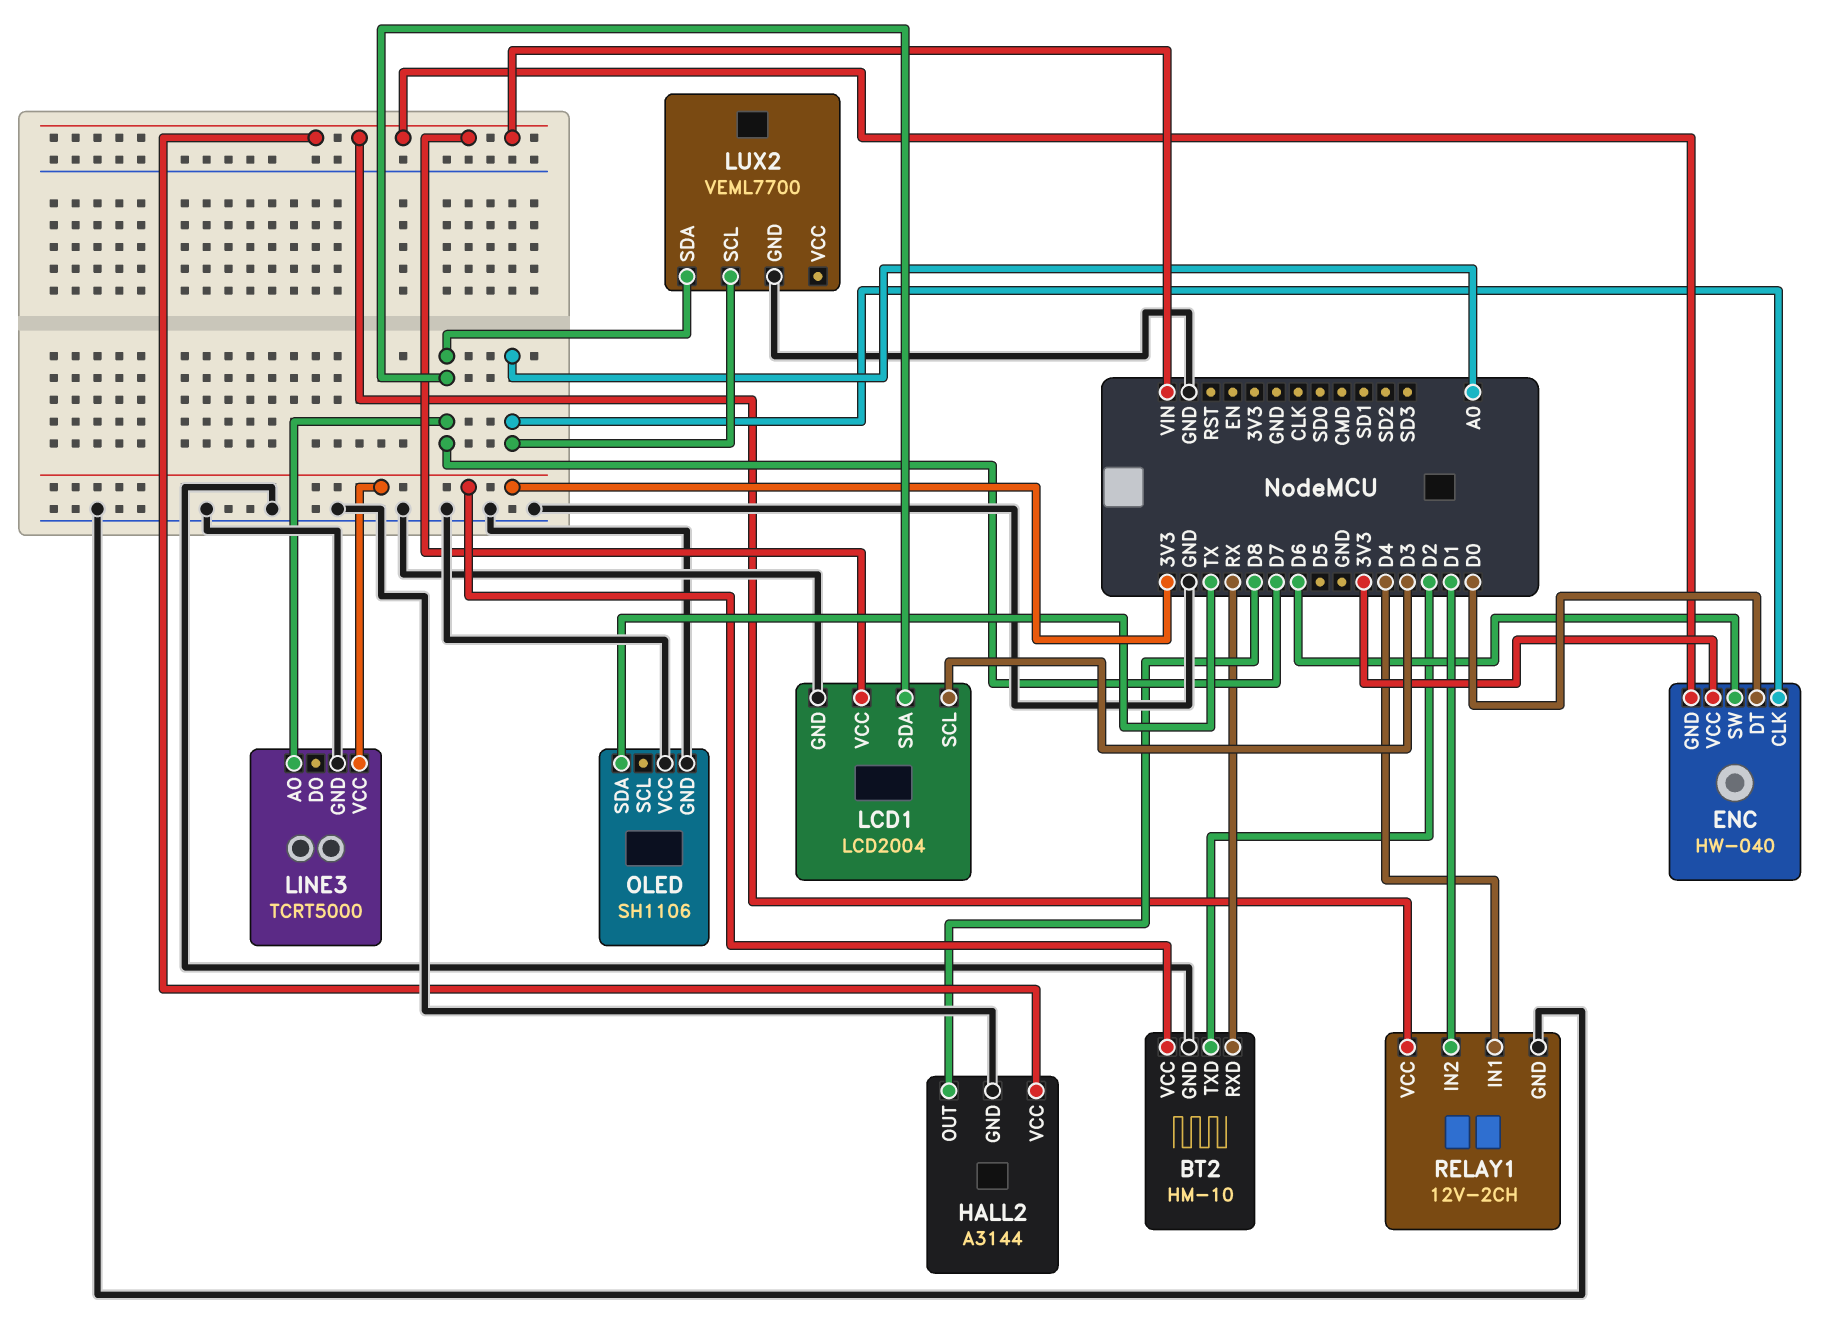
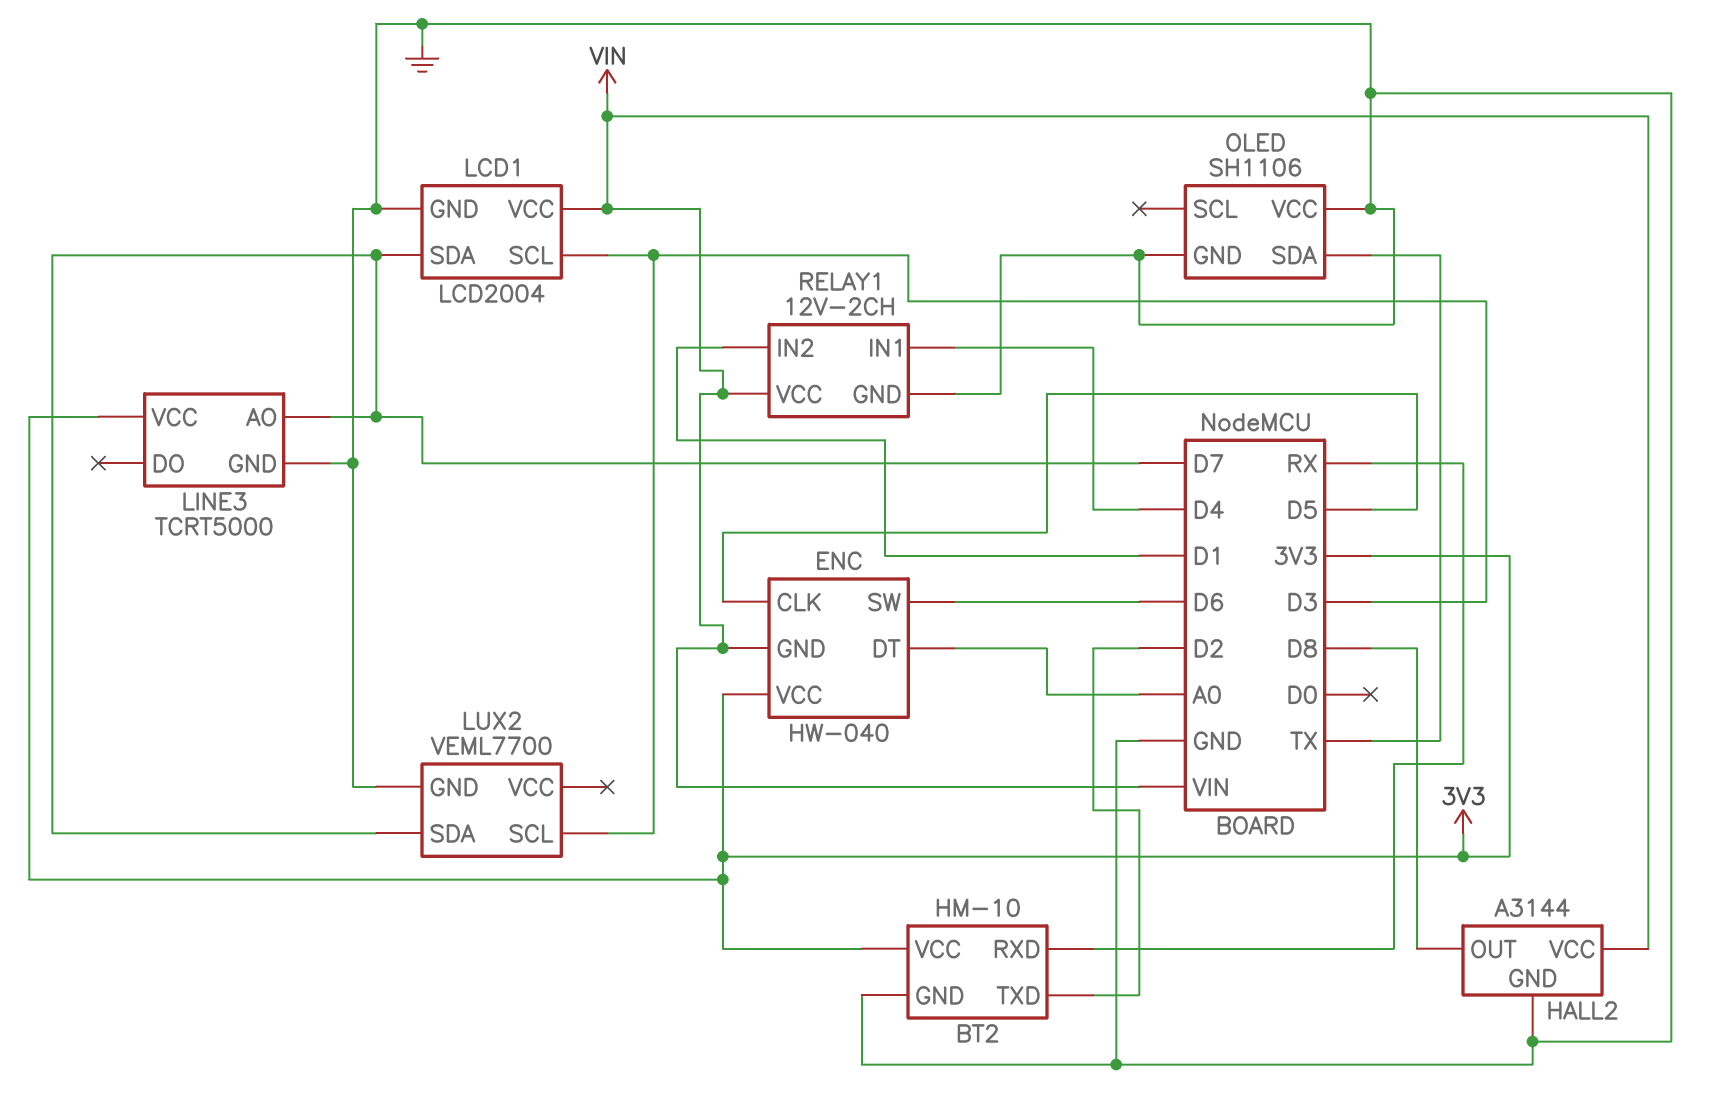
ENC pin CLK: A0 -> D5
ENC pin DT: D0 -> A0
LUX2 pin SCL: A0 -> D3

